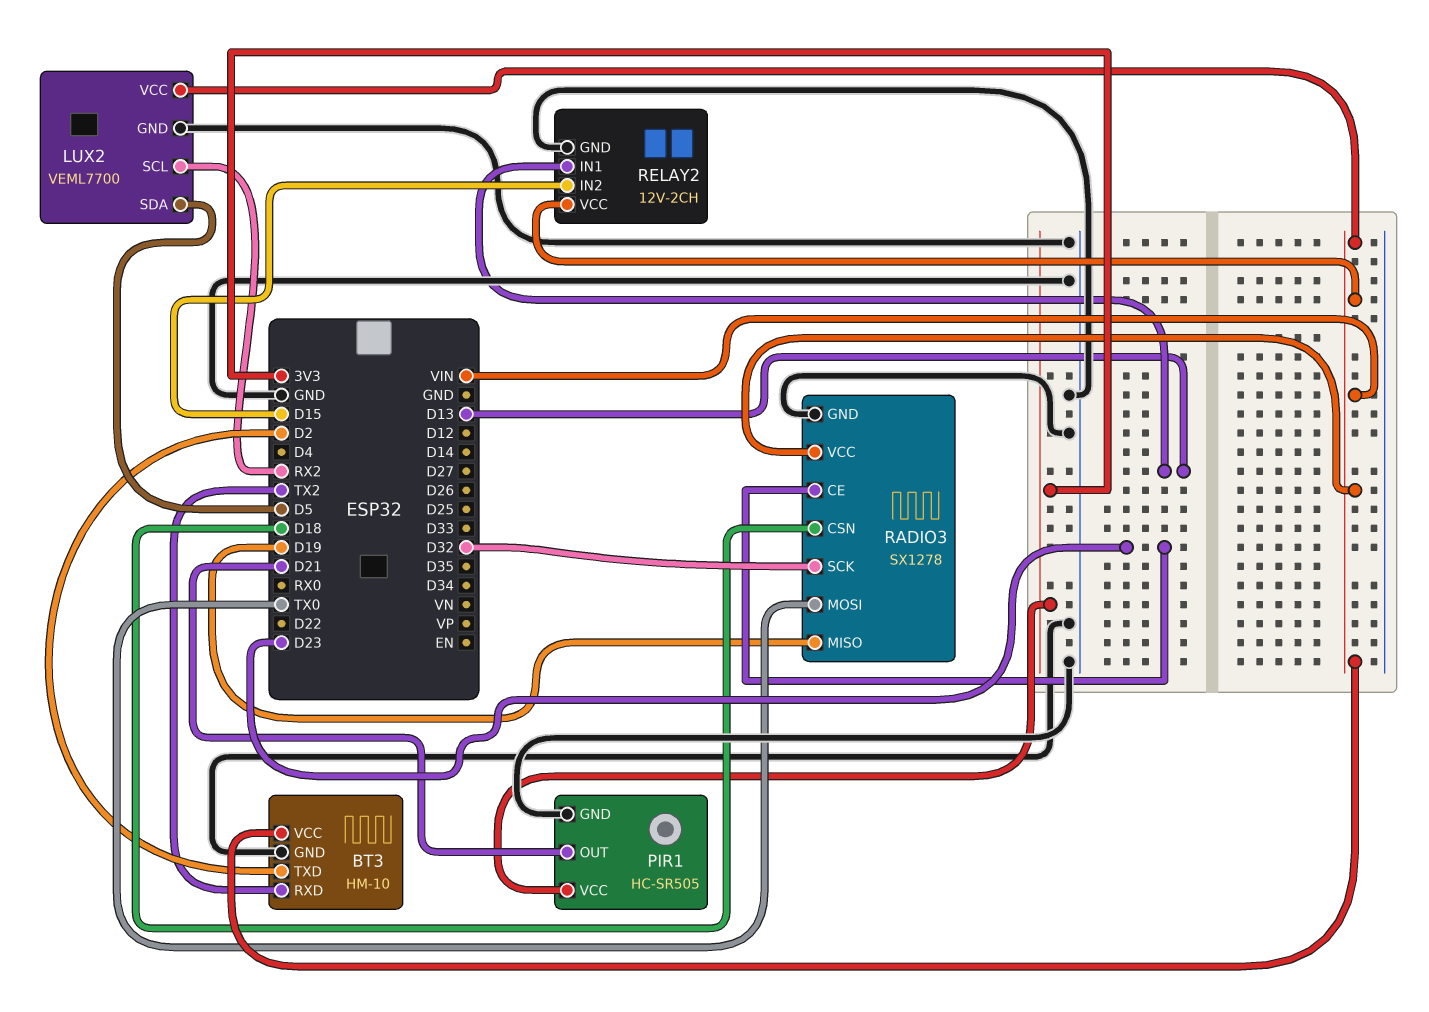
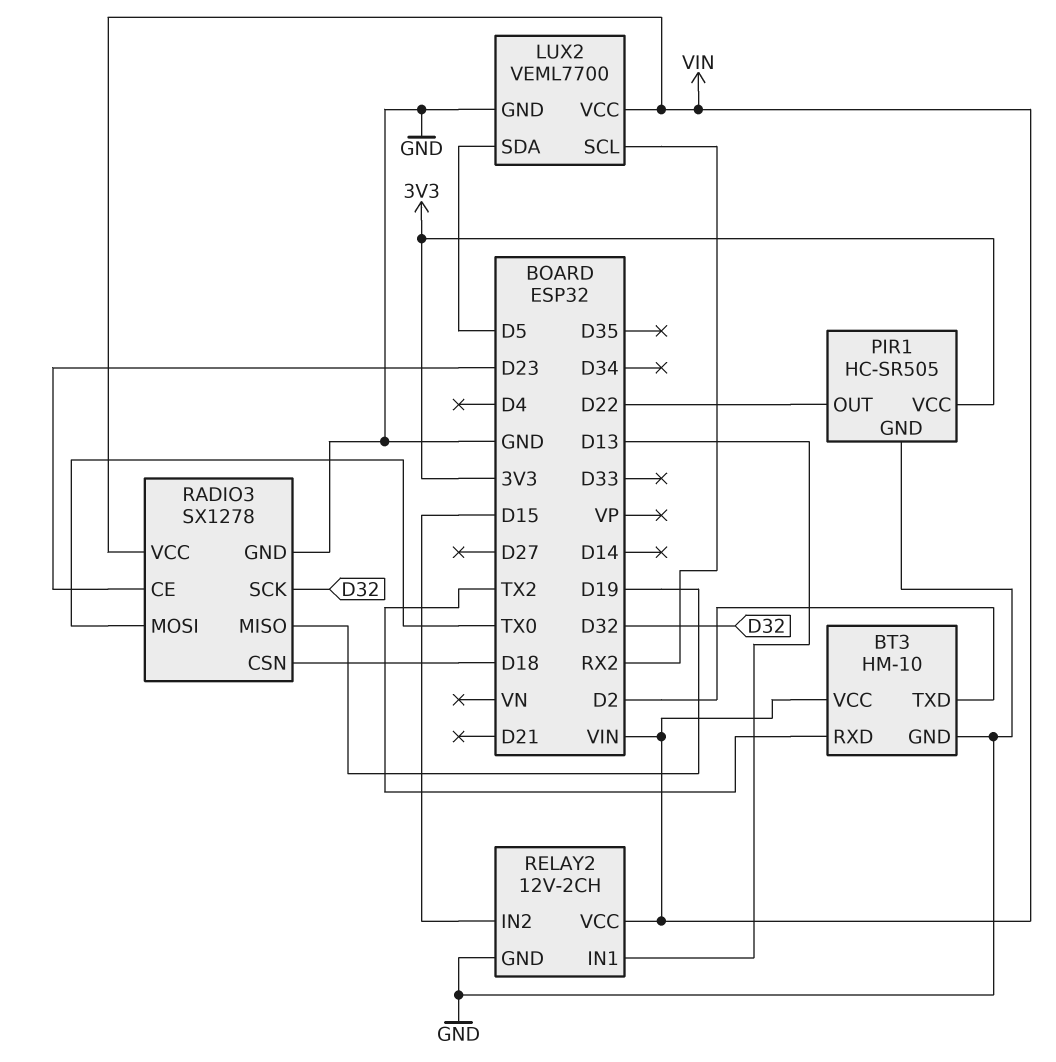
PIR1 pin OUT: D21 -> D22

